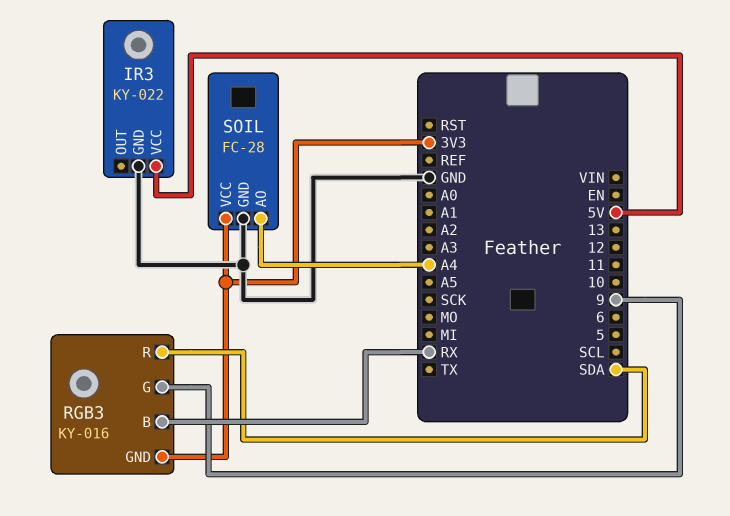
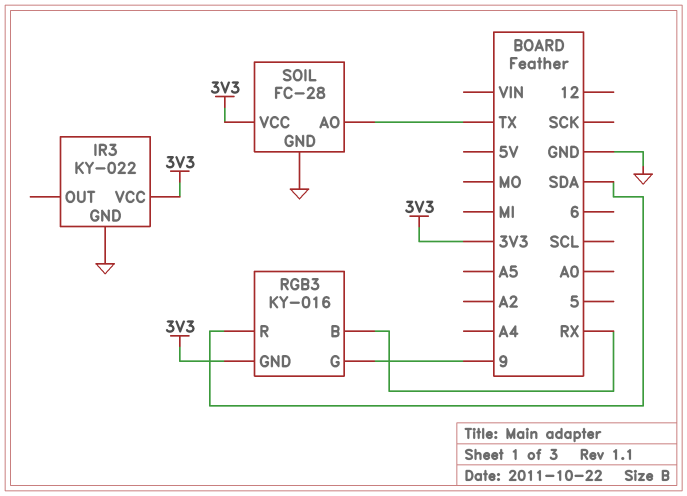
IR3 pin VCC: 5V -> 3V3
SOIL pin AO: A4 -> TX

